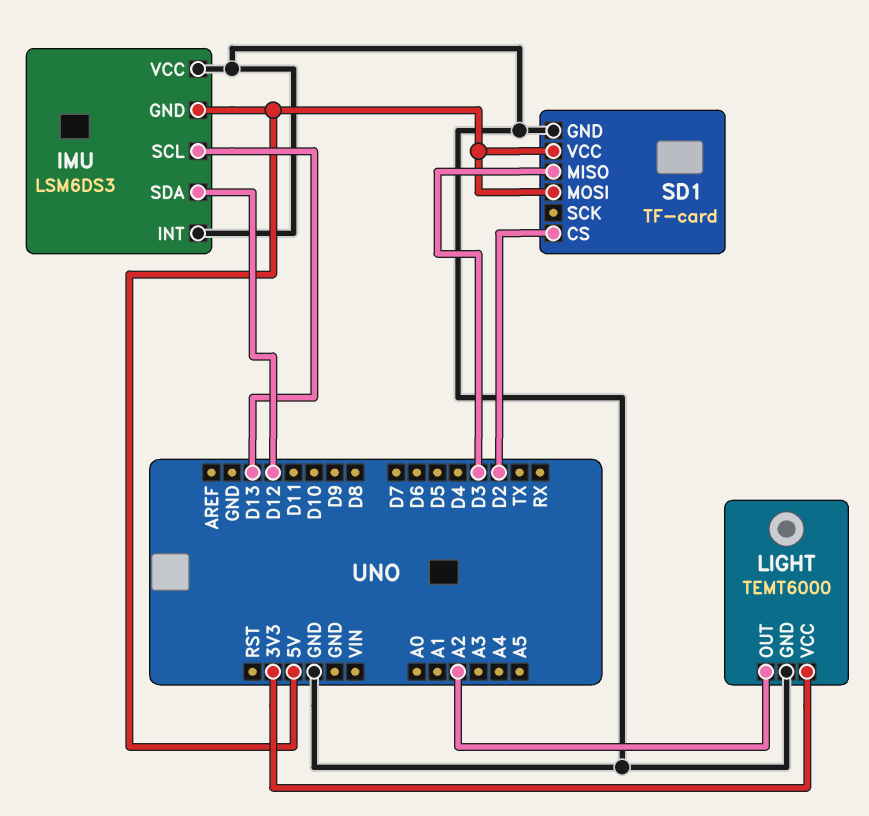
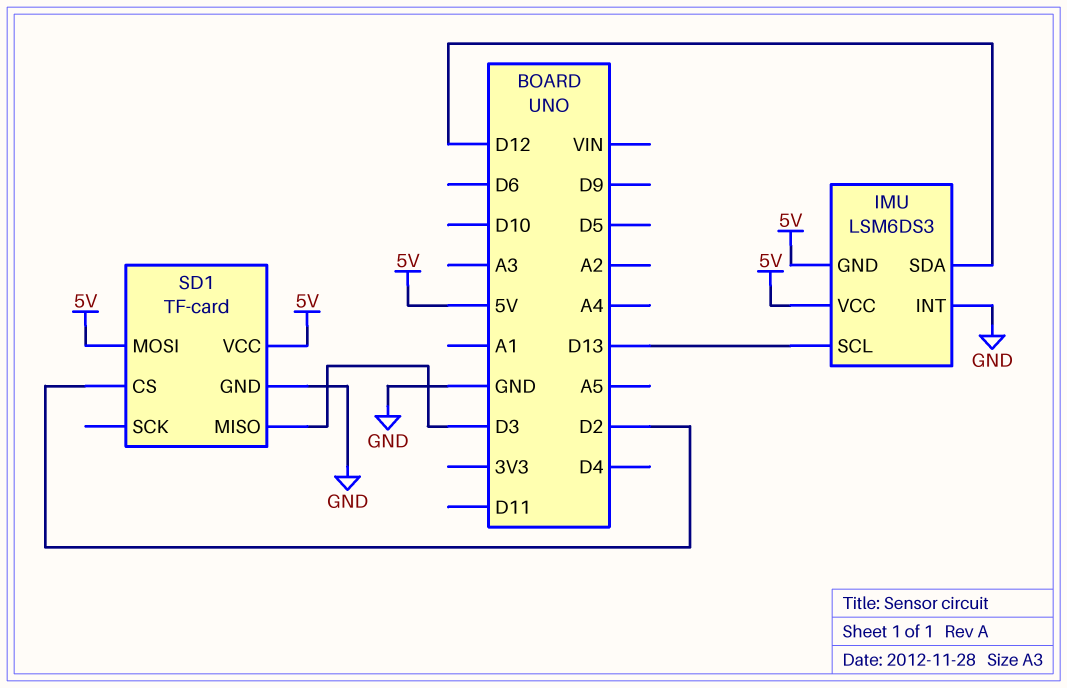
IMU pin VCC: GND -> 5V
LIGHT: TEMT6000 -> none
LIGHT pin GND: GND -> none
LIGHT pin OUT: A2 -> none
LIGHT pin VCC: 3V3 -> none

